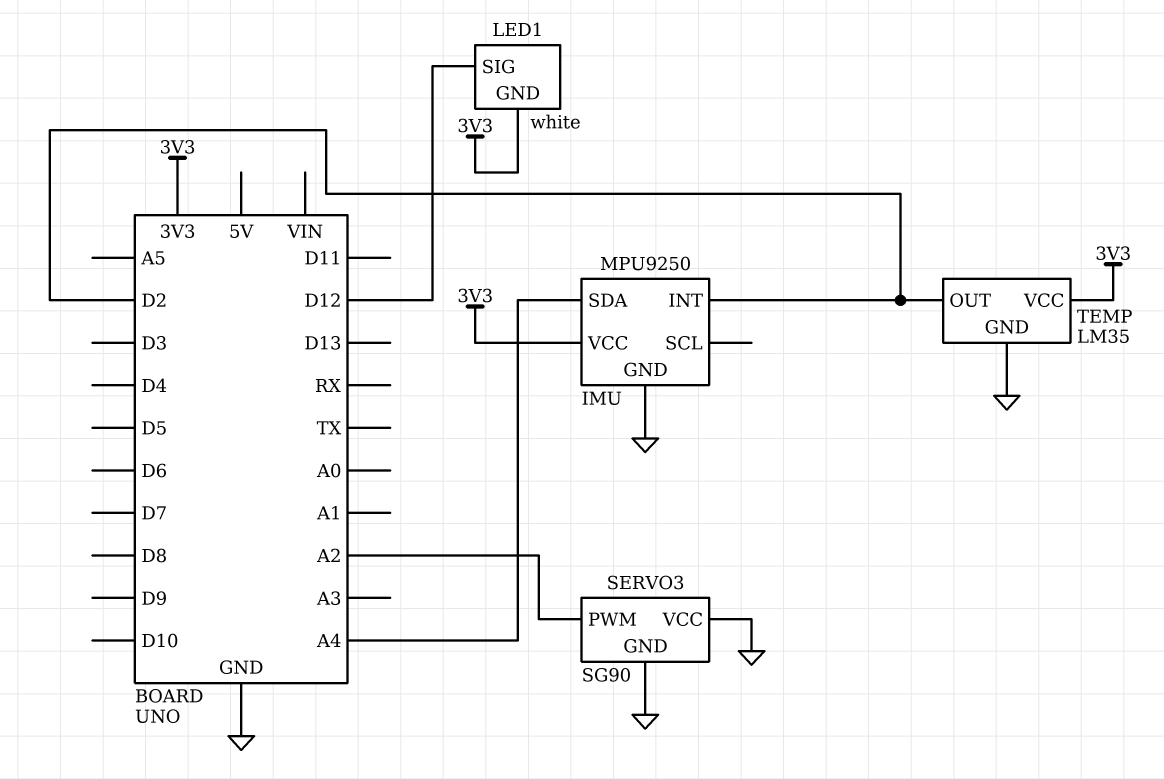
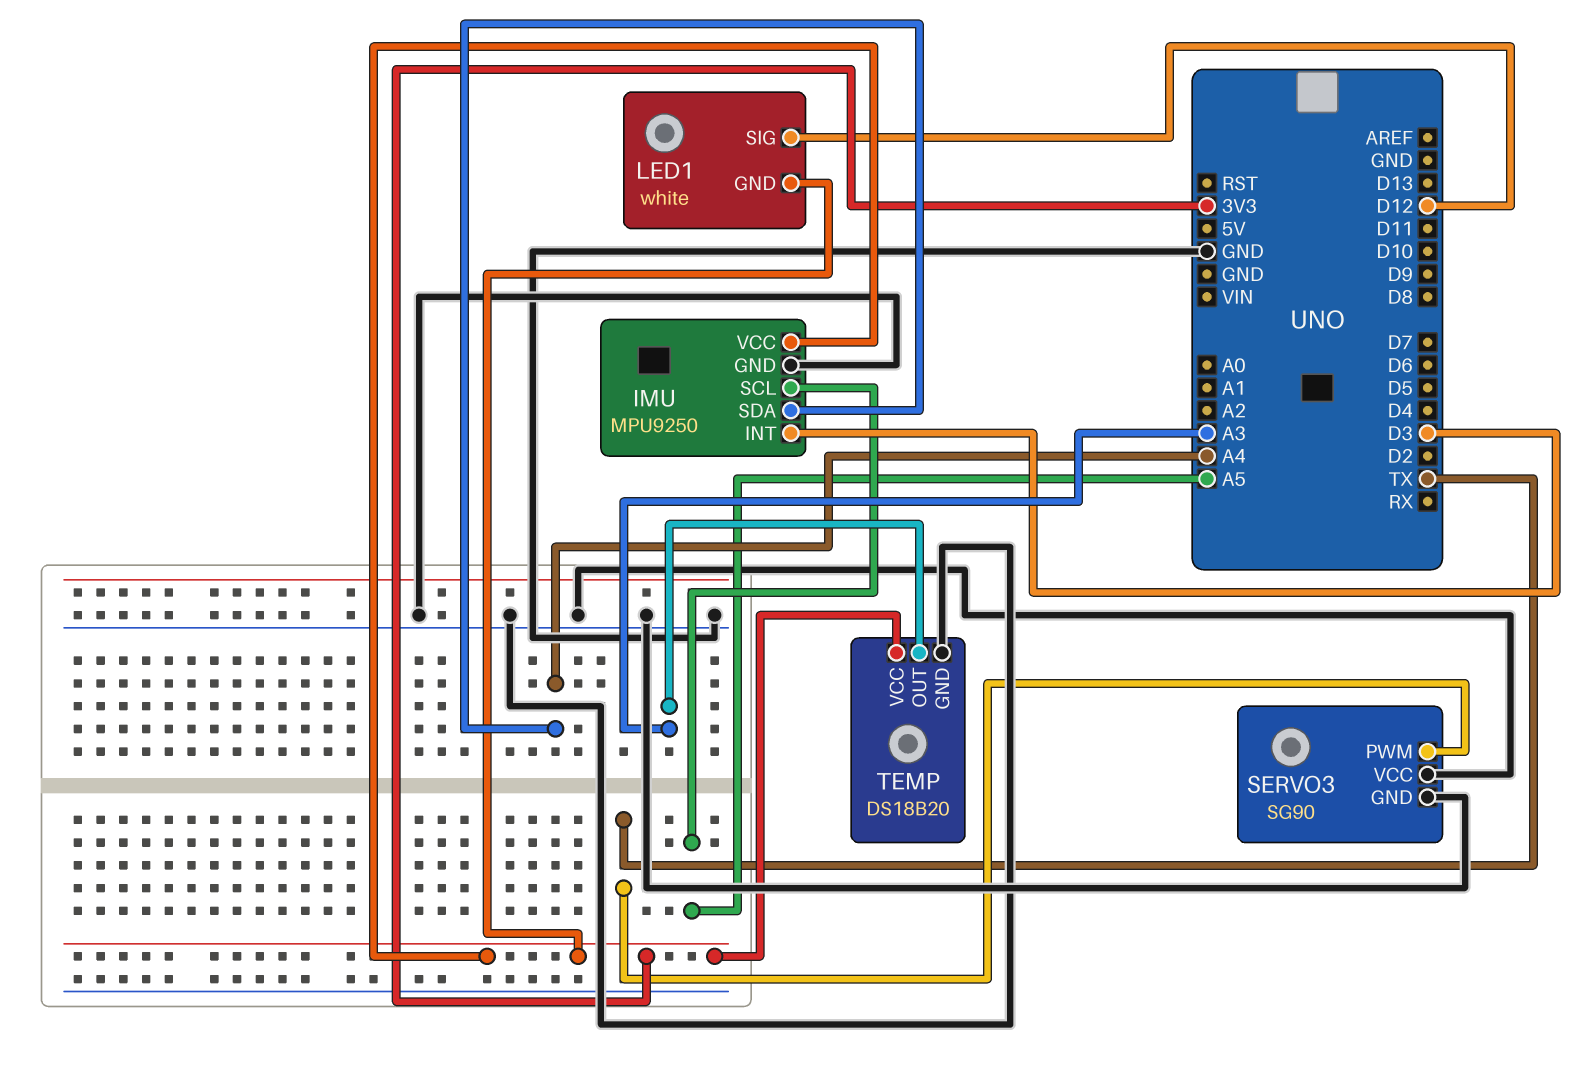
IMU pin INT: D2 -> D3
IMU pin SCL: none -> A5
SERVO3 pin PWM: A2 -> TX
TEMP: LM35 -> DS18B20
TEMP pin OUT: D2 -> A3

